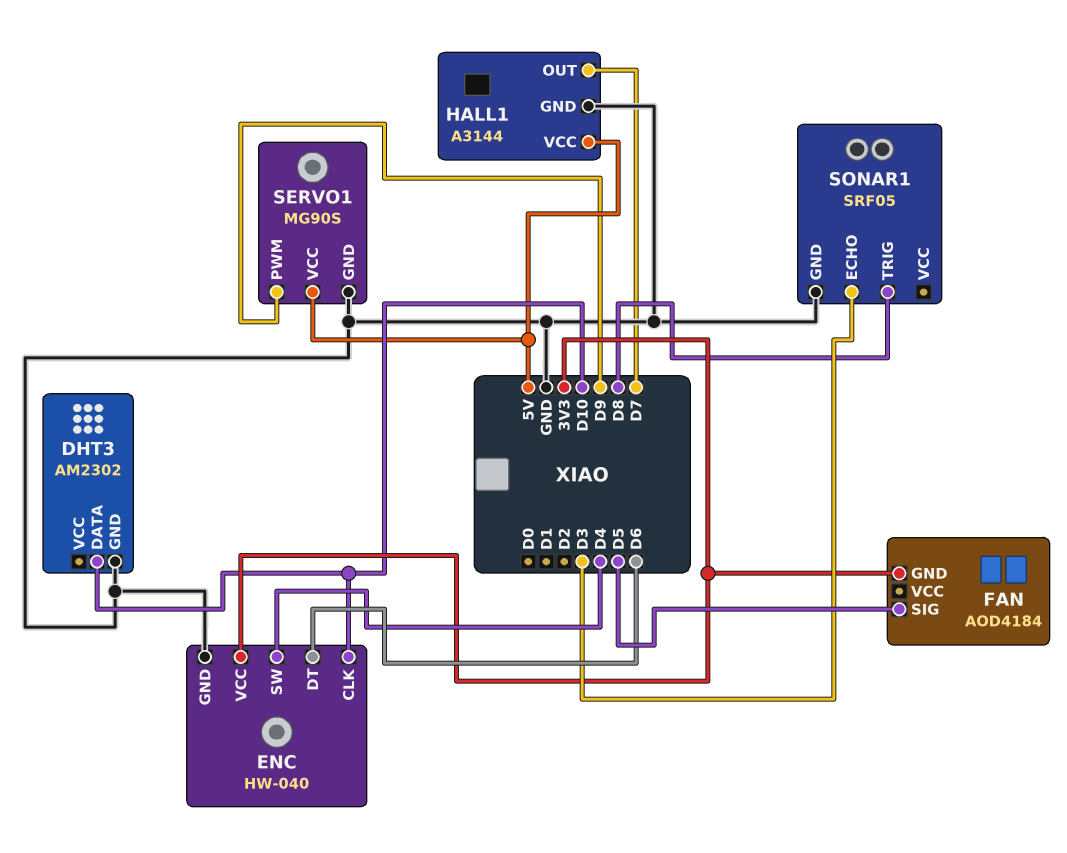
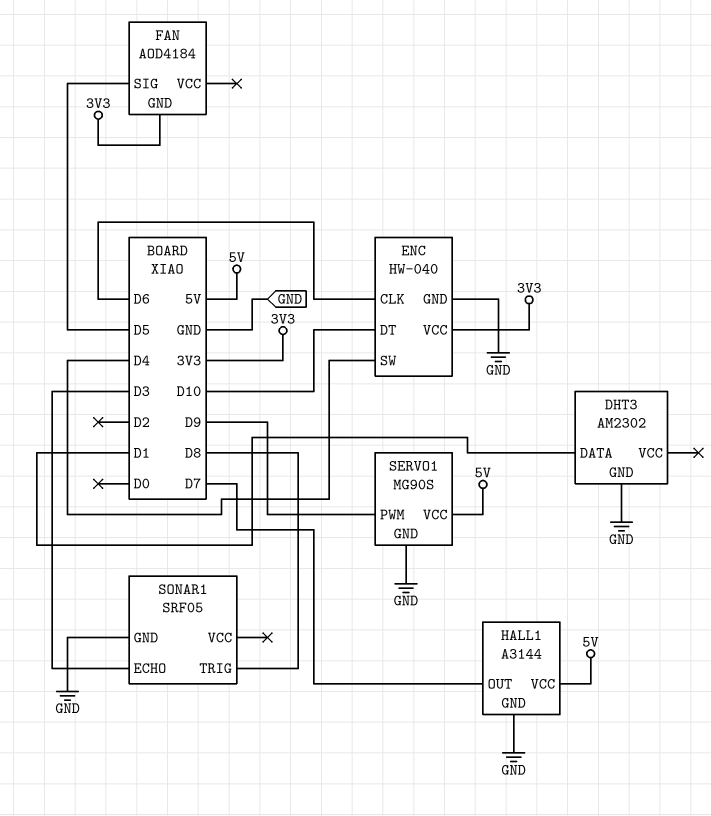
DHT3 pin DATA: D10 -> D1
ENC pin CLK: D10 -> D6
ENC pin DT: D6 -> D10

